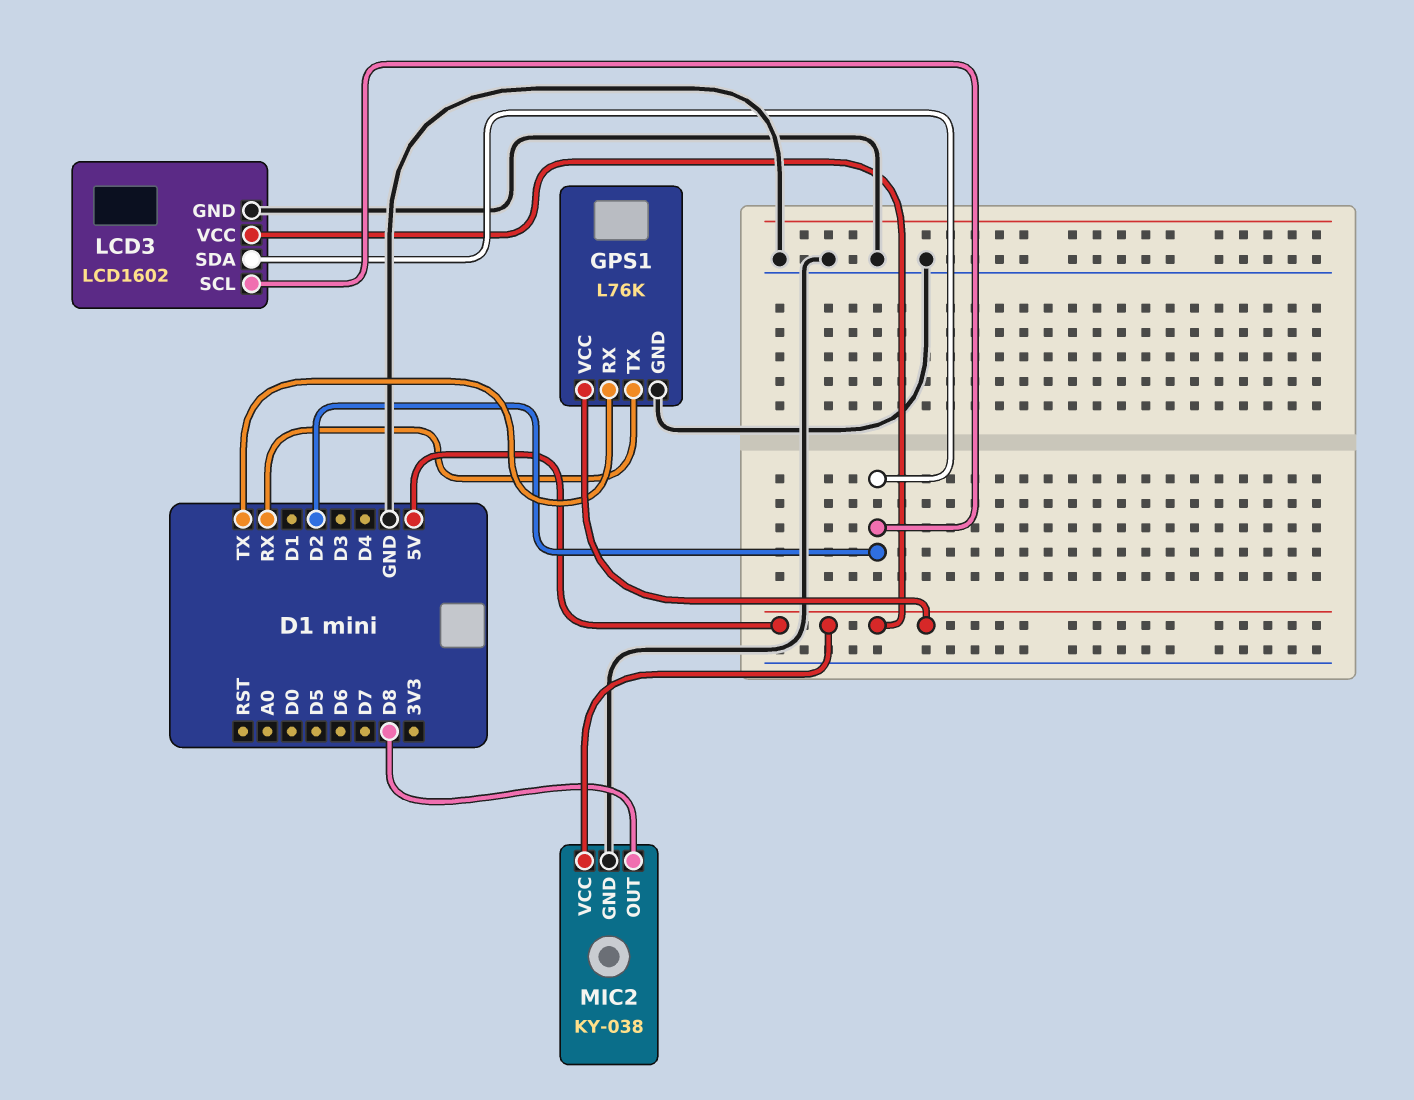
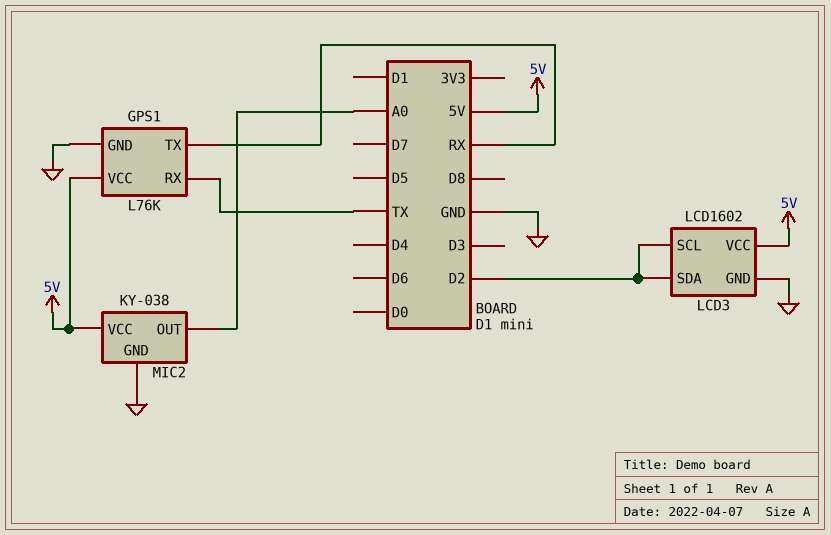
MIC2 pin OUT: D8 -> A0

